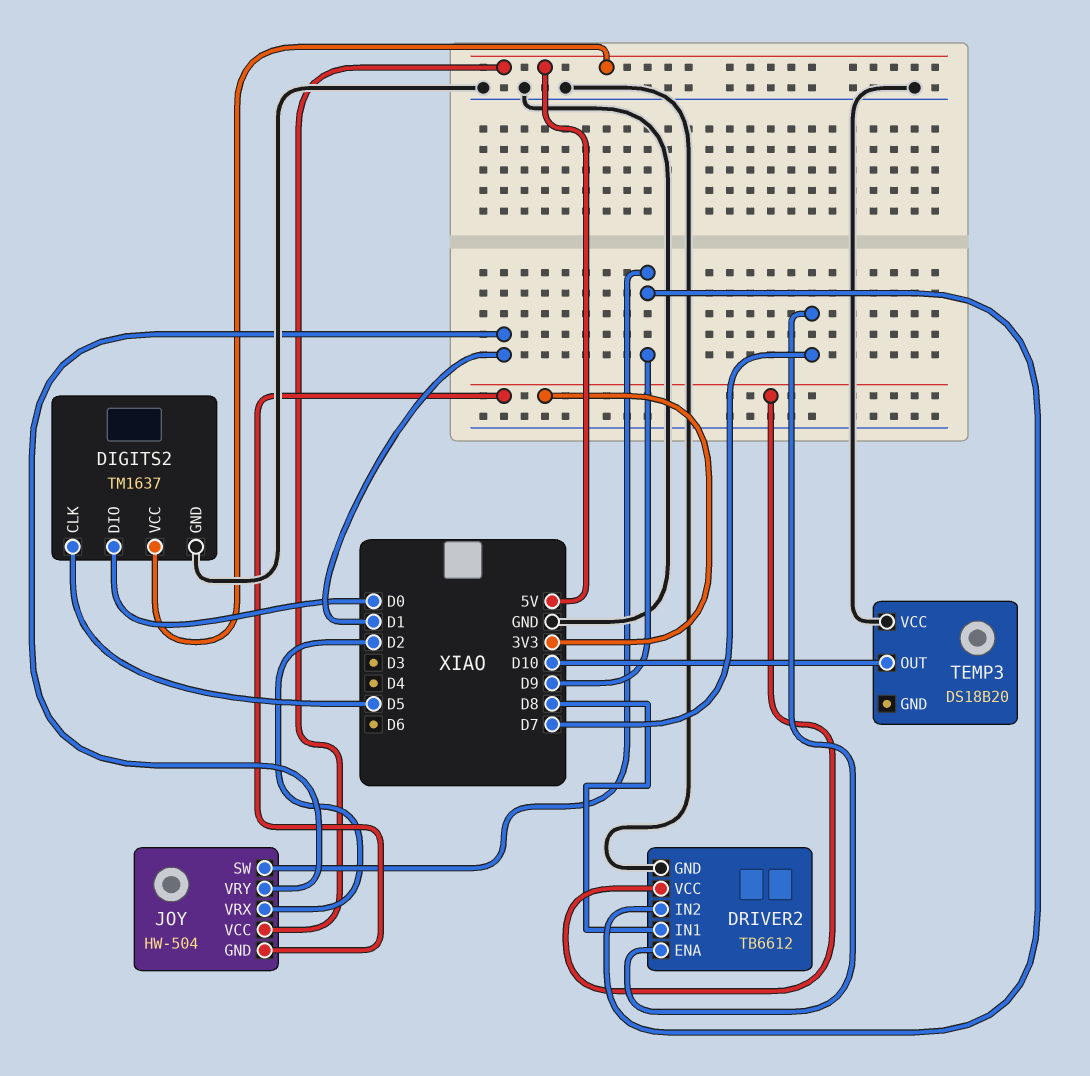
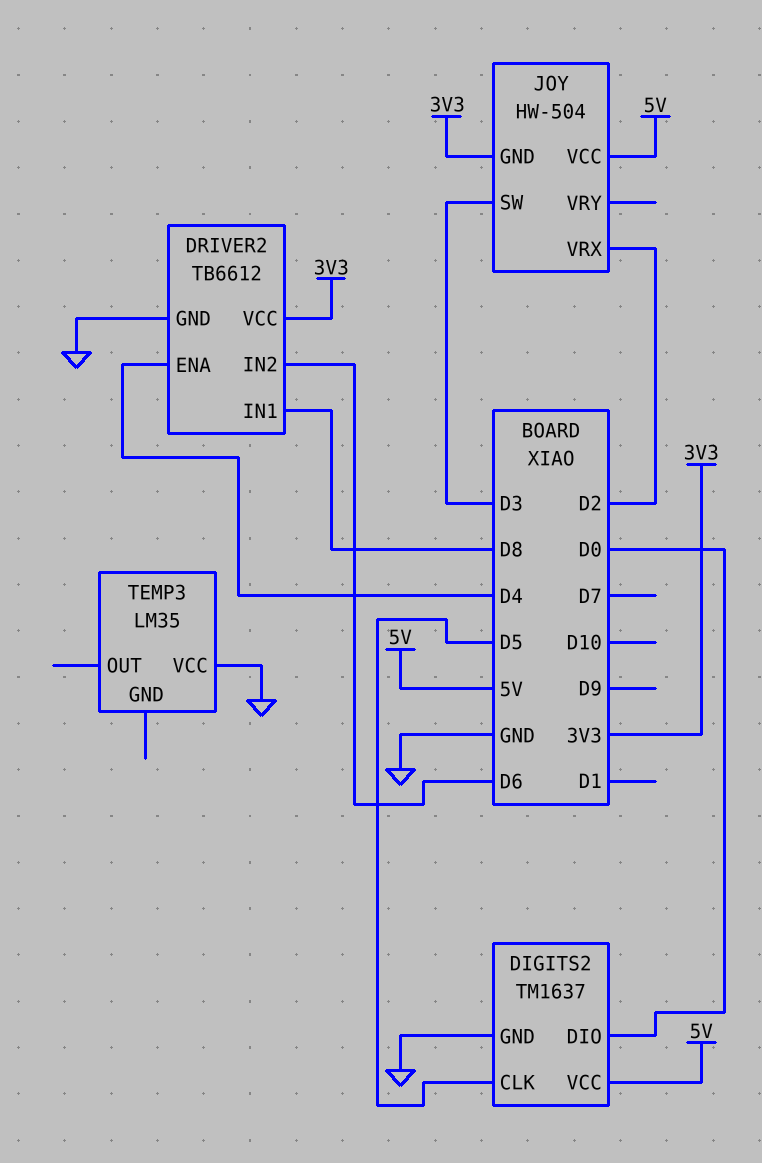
DRIVER2 pin ENA: D7 -> D4
DRIVER2 pin IN2: D9 -> D6
JOY pin SW: D9 -> D3
JOY pin VRY: D1 -> none
TEMP3: DS18B20 -> LM35
TEMP3 pin OUT: D10 -> none

